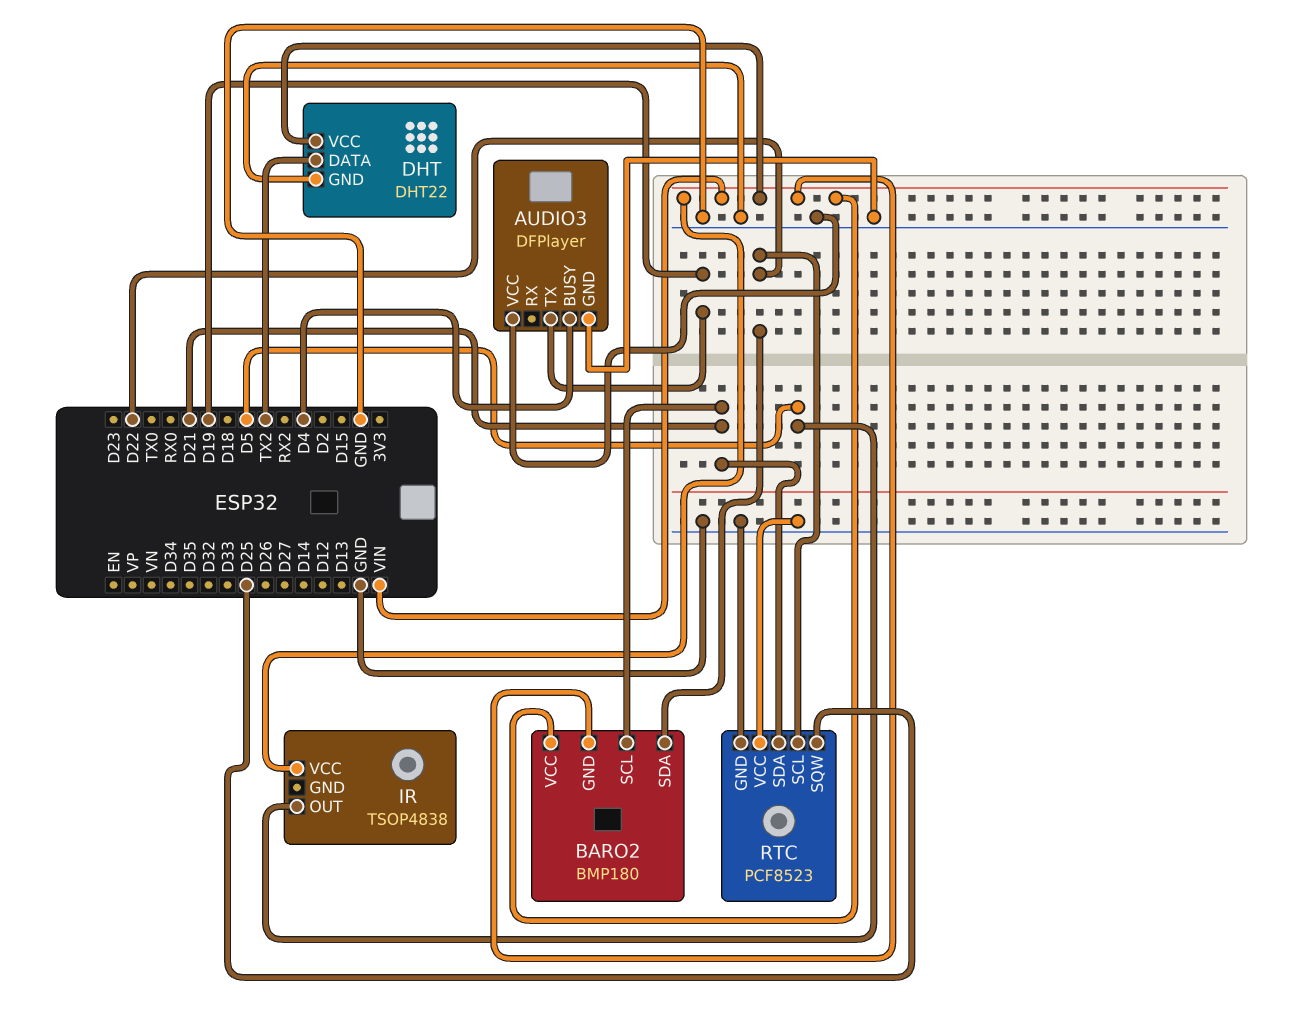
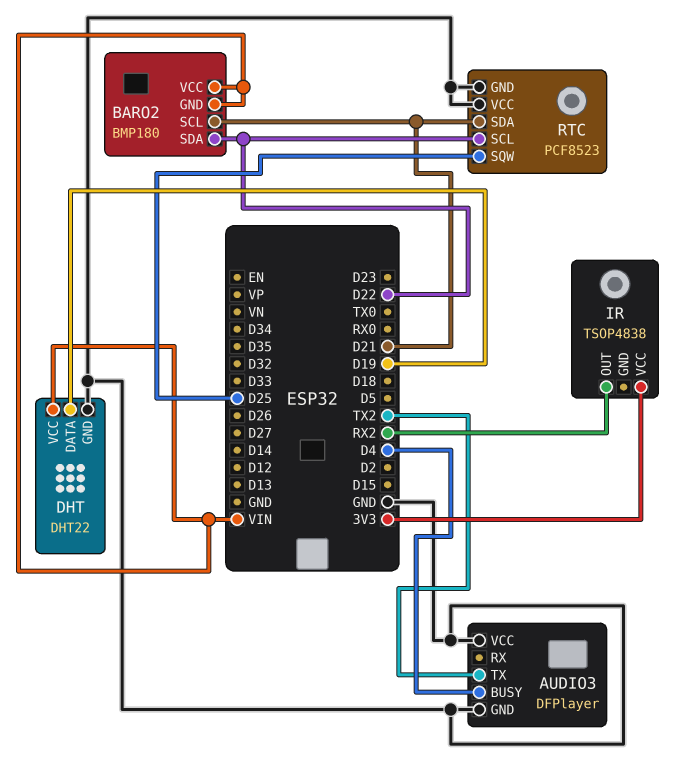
AUDIO3 pin TX: D19 -> TX2
DHT pin DATA: TX2 -> D19
IR pin OUT: D5 -> RX2
IR pin VCC: VIN -> 3V3

